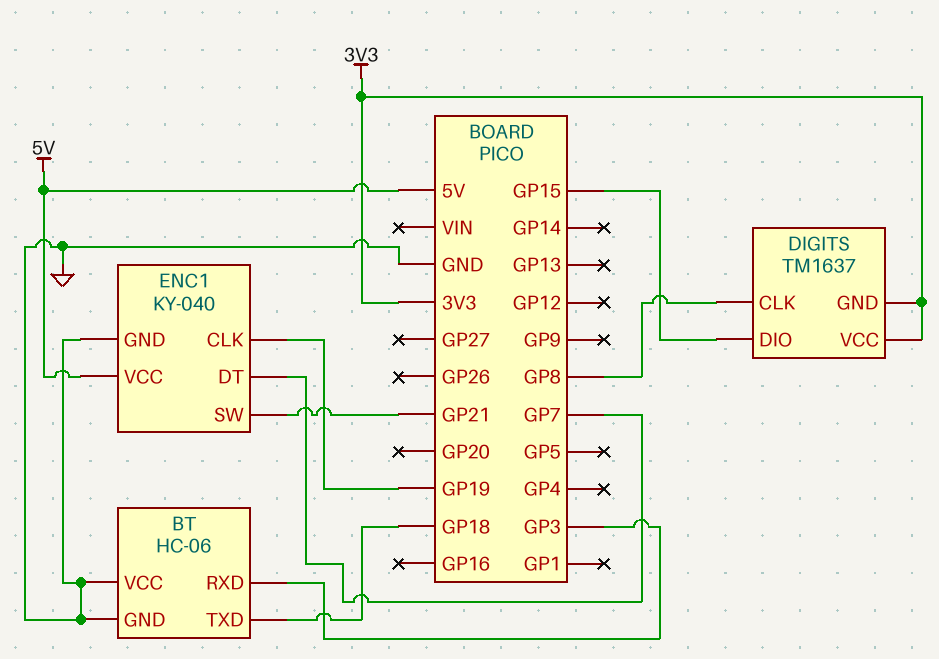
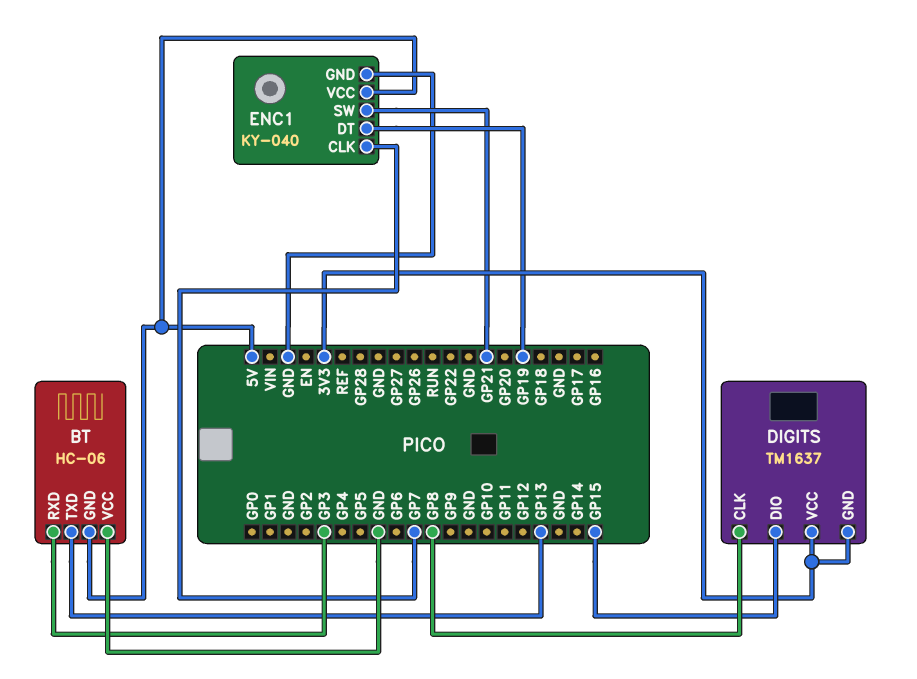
BT pin GND: GND -> 5V
BT pin TXD: GP18 -> GP13
ENC1 pin CLK: GP19 -> GP7
ENC1 pin DT: GP7 -> GP19

